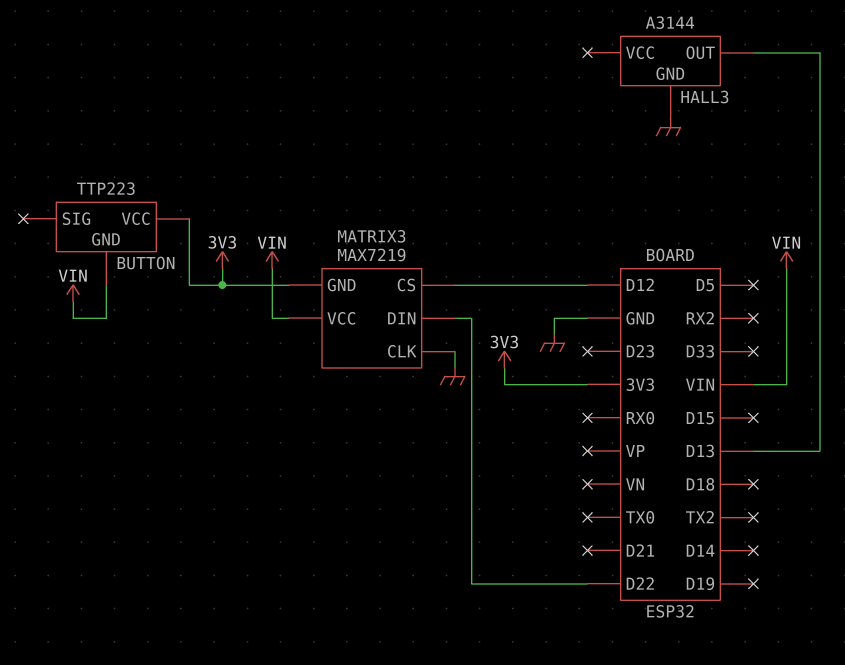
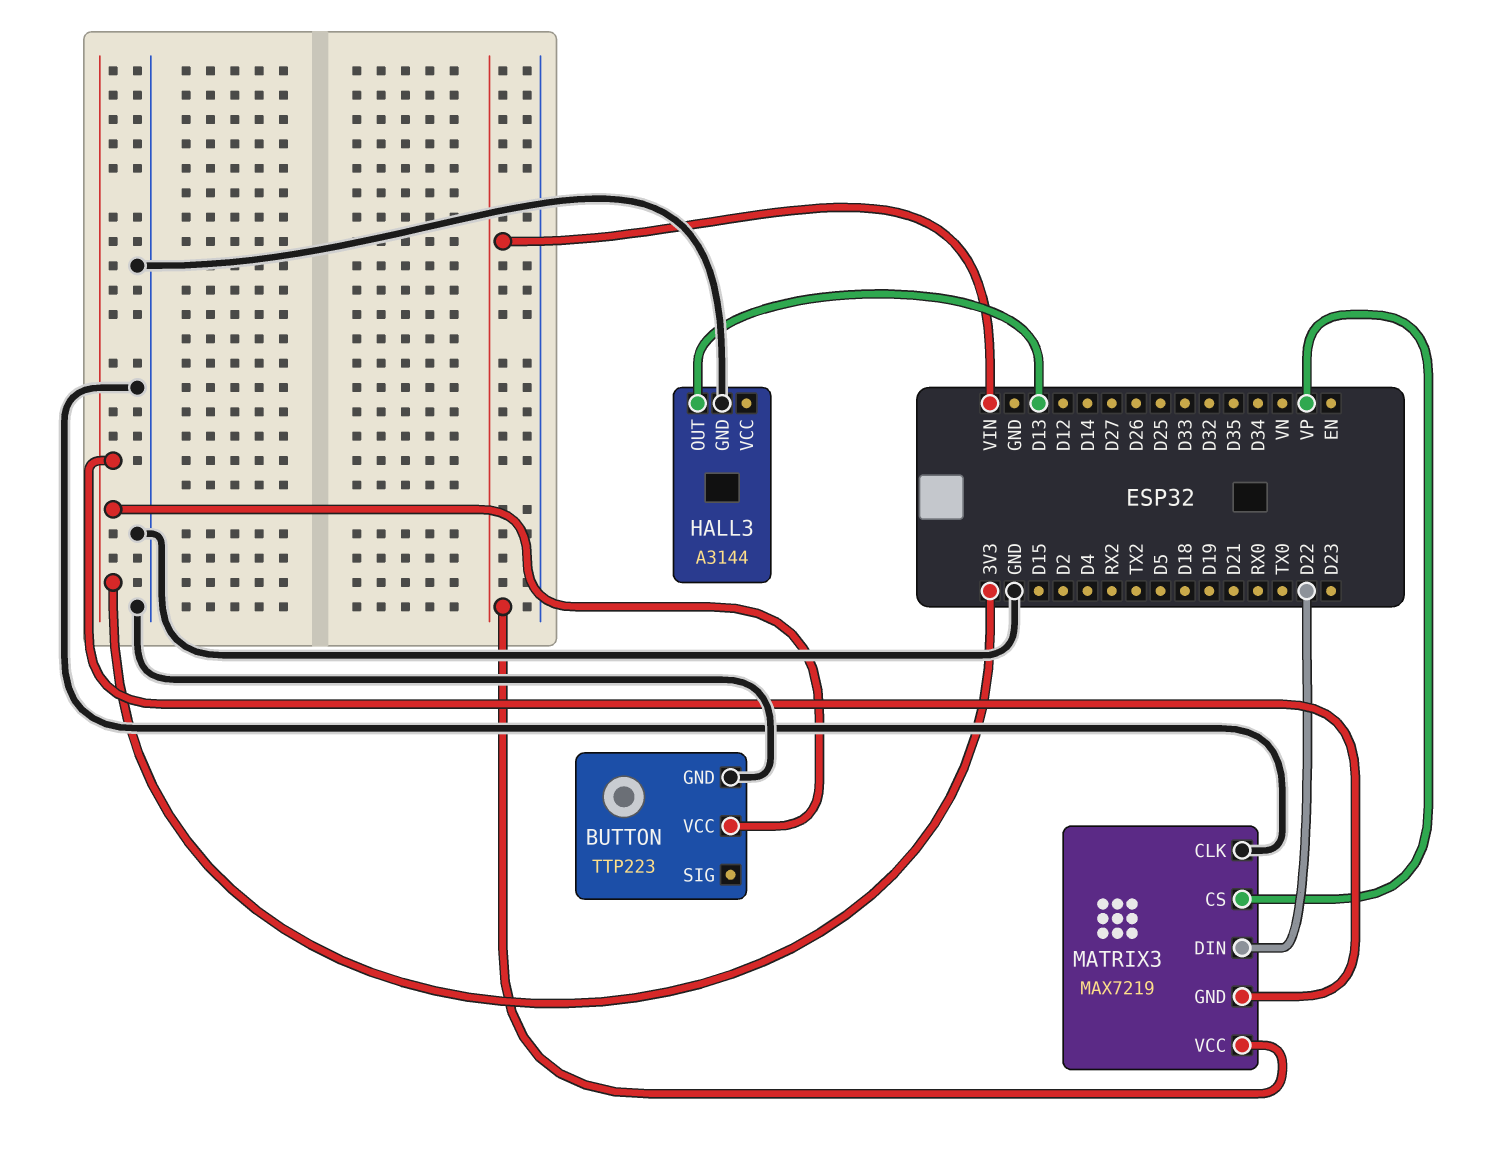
BUTTON pin GND: VIN -> GND
MATRIX3 pin CS: D12 -> VP

